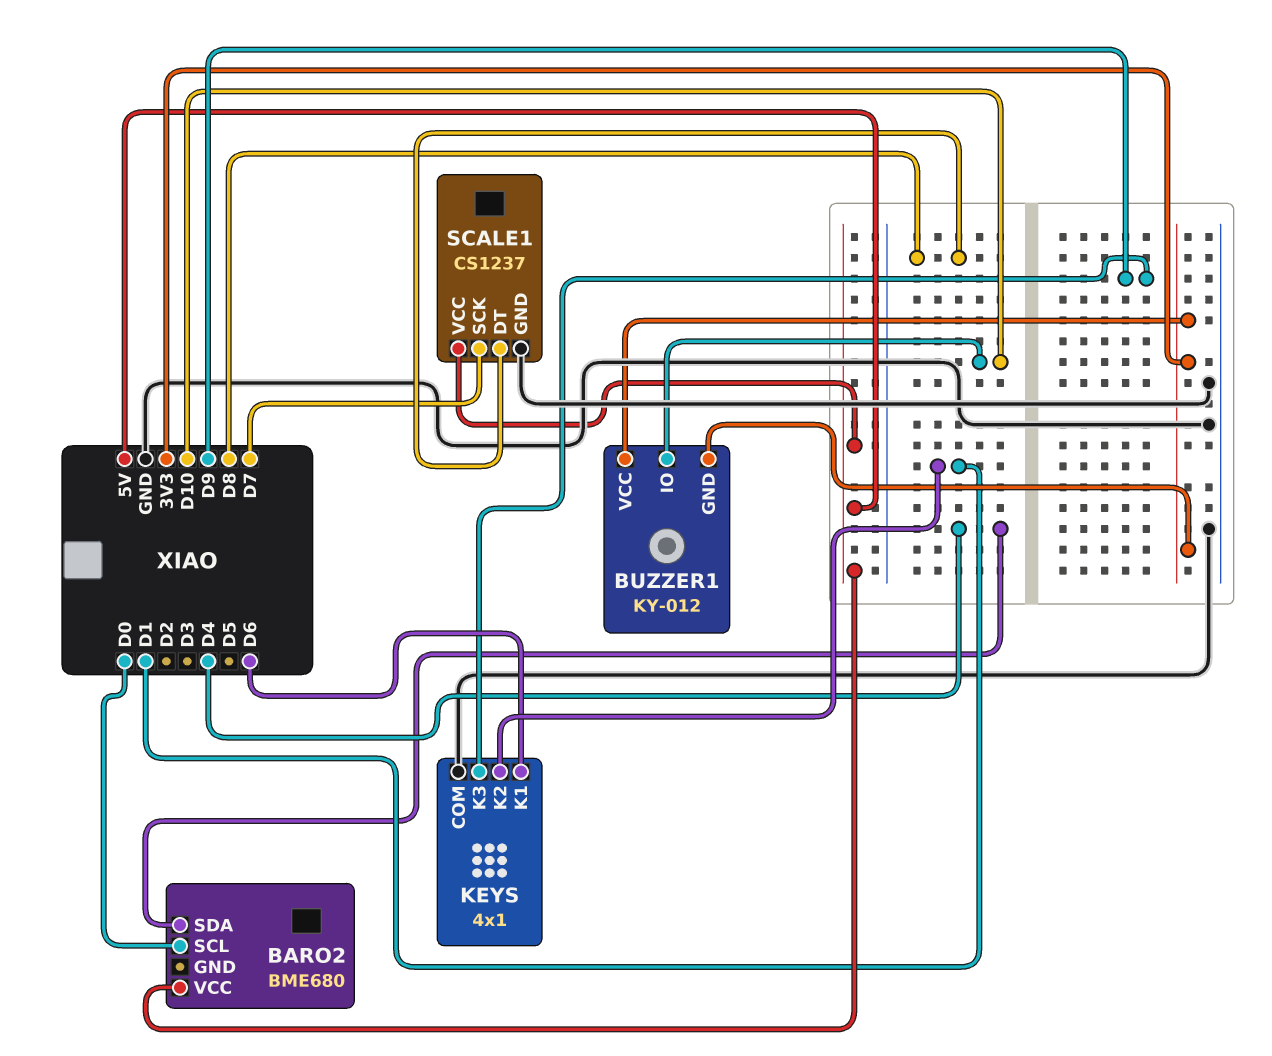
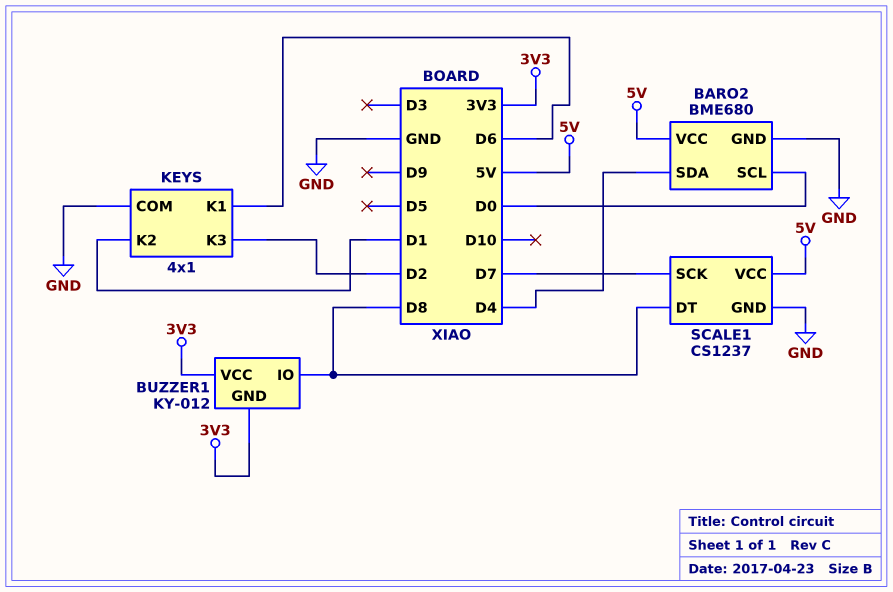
BARO2 pin GND: none -> GND
BUZZER1 pin IO: D10 -> D8
KEYS pin K3: D9 -> D2

